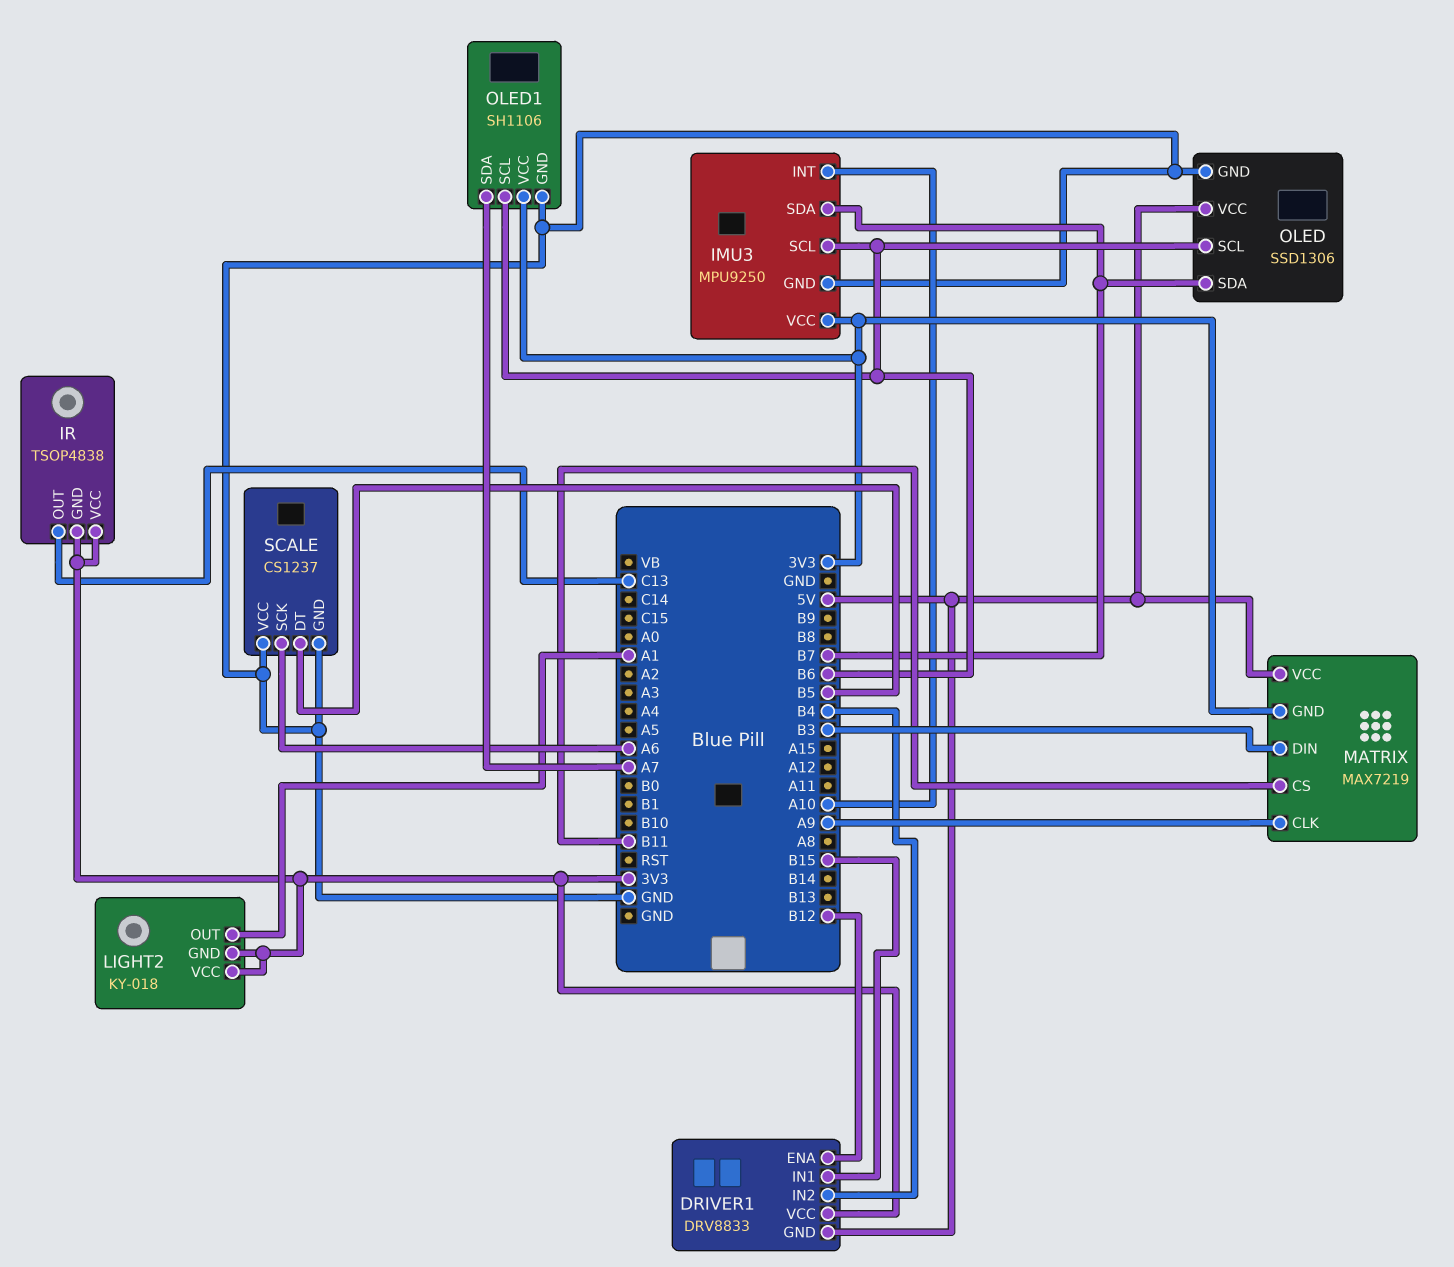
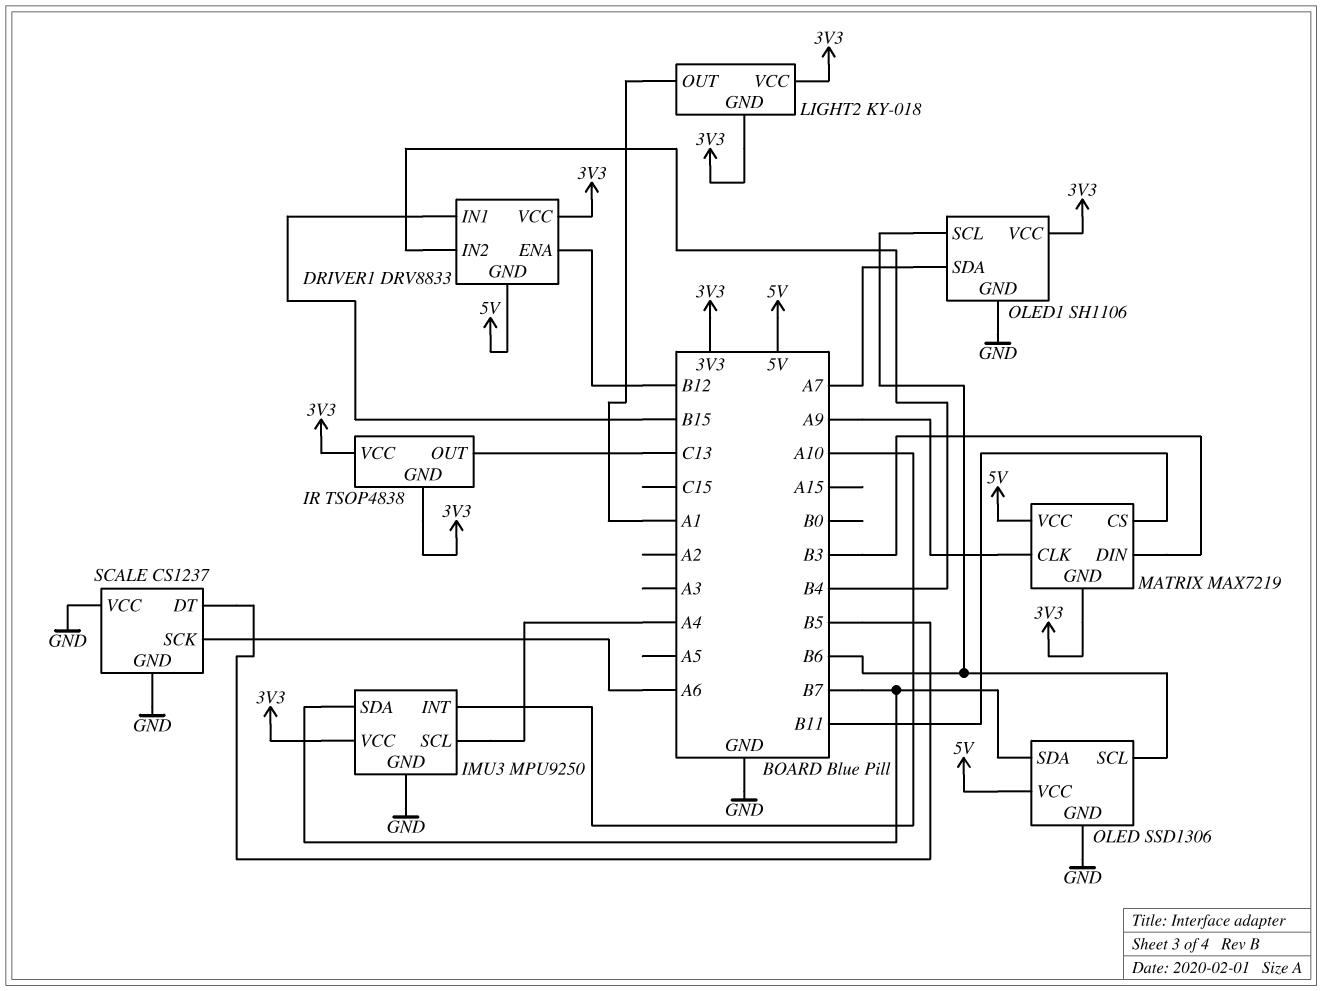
IMU3 pin SCL: B6 -> A4

